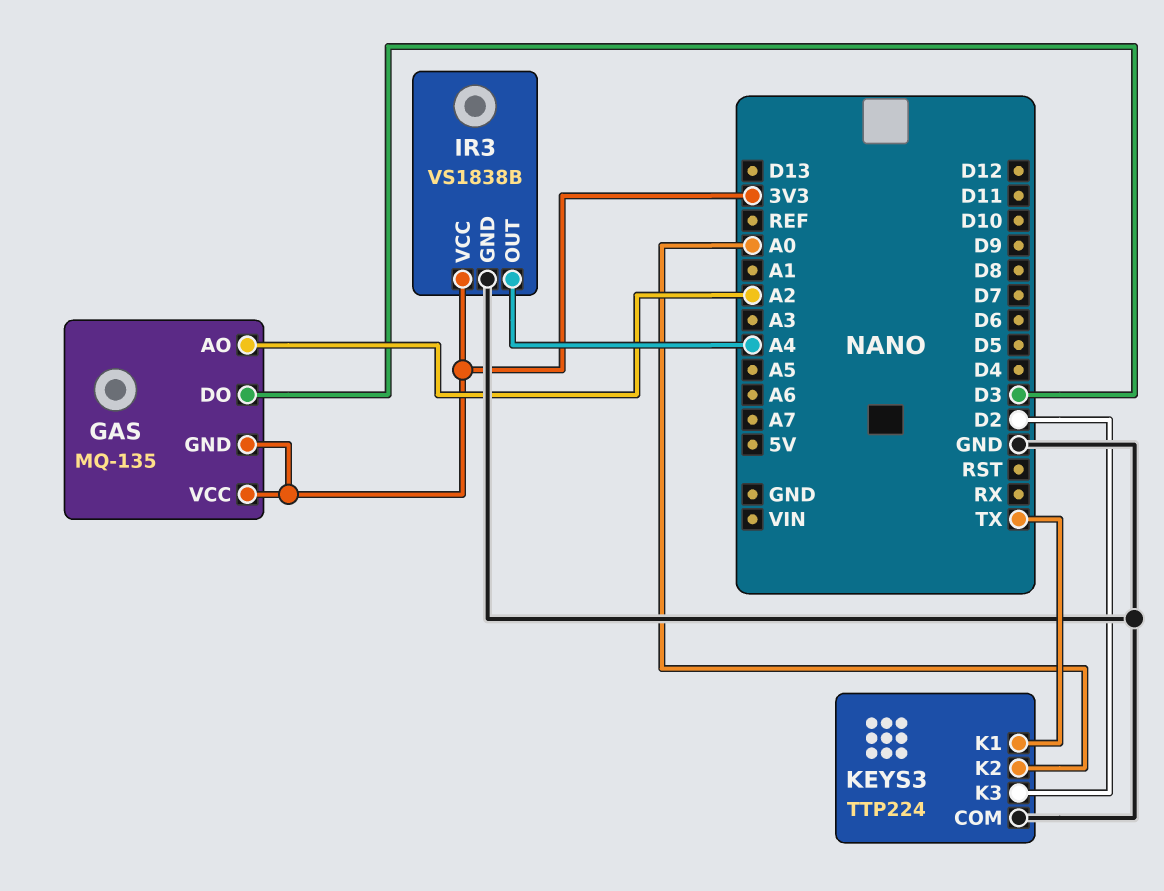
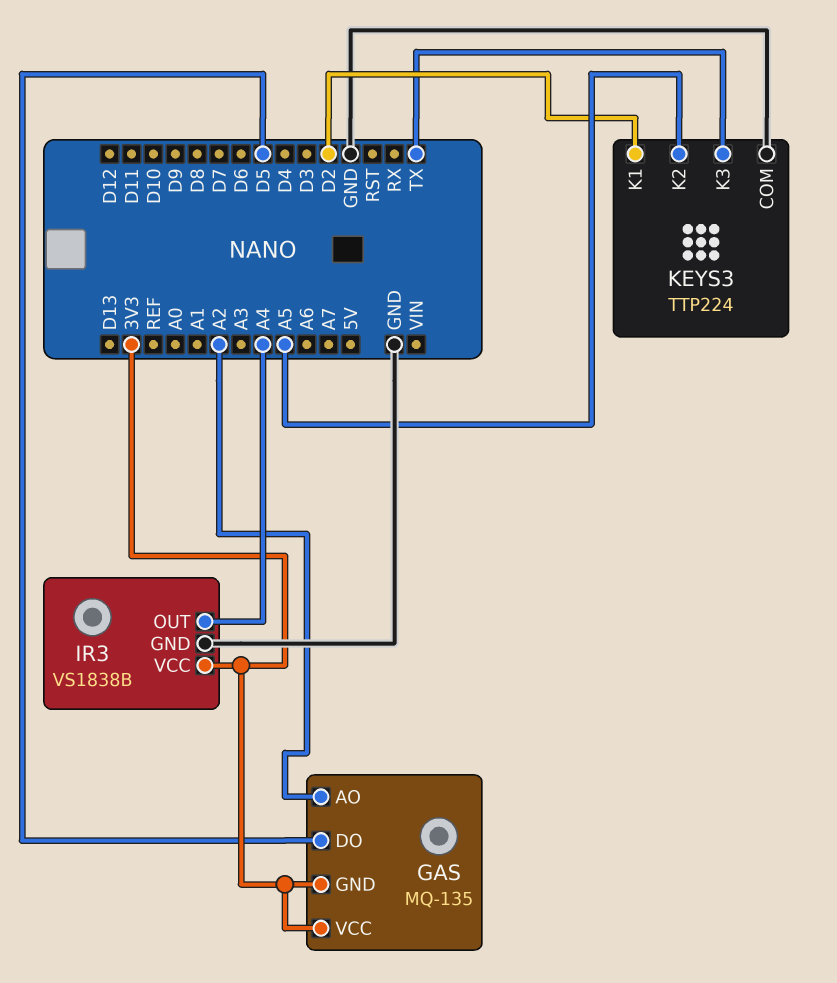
GAS pin DO: D3 -> D5
KEYS3 pin K1: TX -> D2
KEYS3 pin K2: A0 -> A5
KEYS3 pin K3: D2 -> TX

